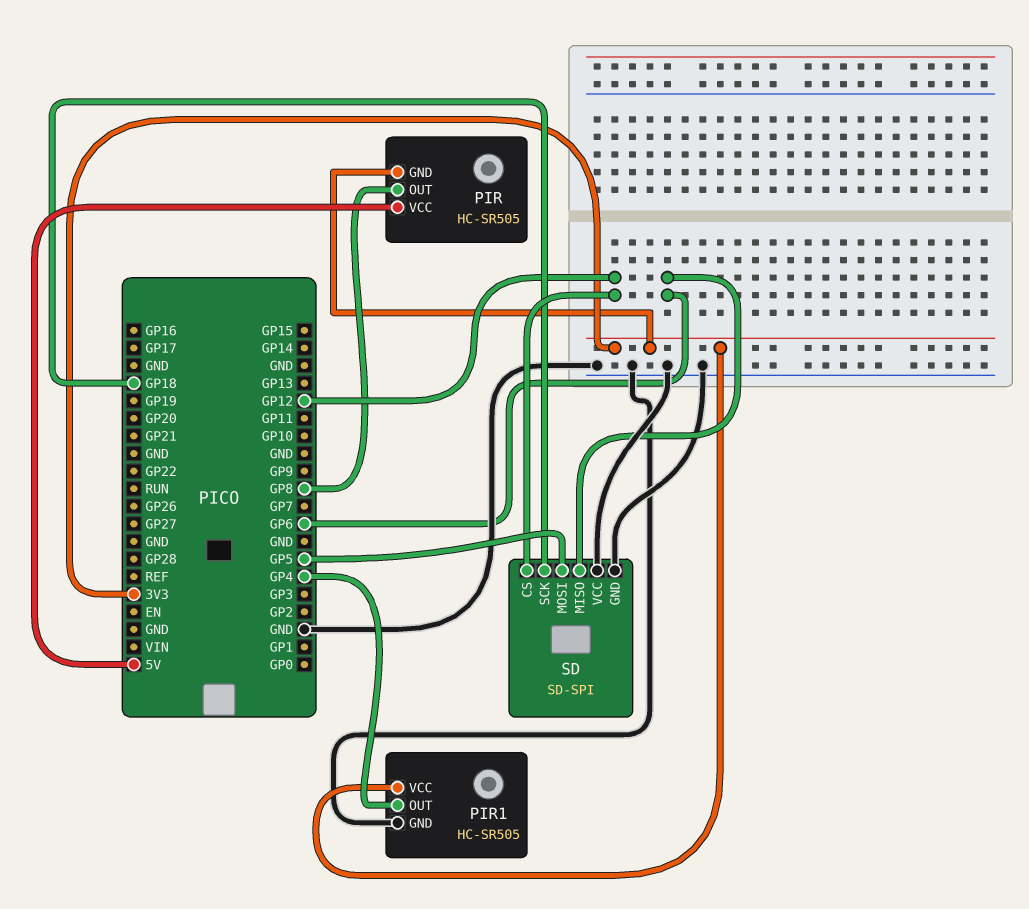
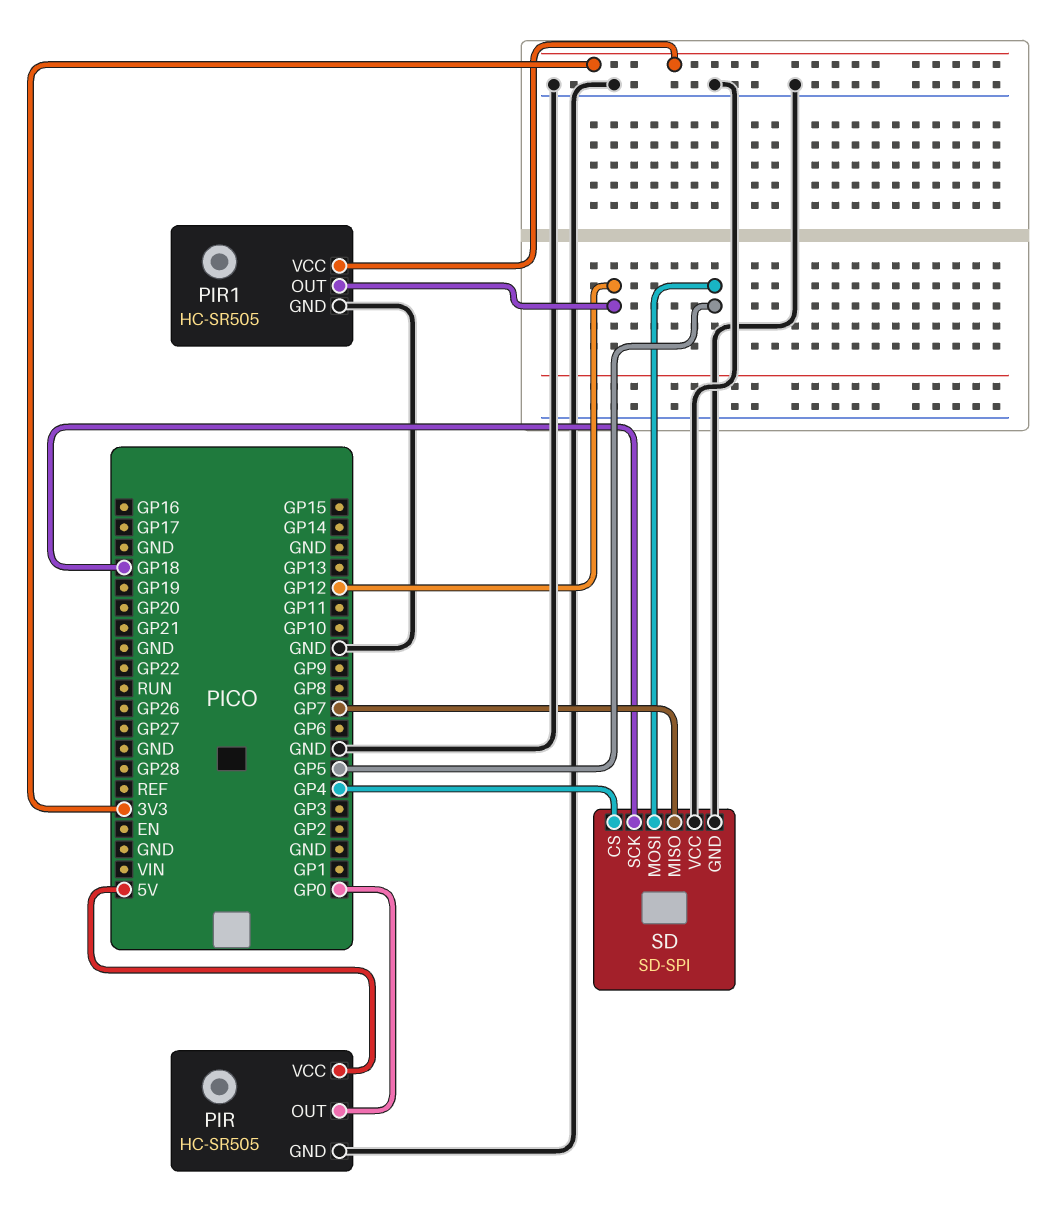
PIR pin GND: 3V3 -> GND
PIR pin OUT: GP8 -> GP0
PIR1 pin OUT: GP4 -> GP12
SD pin CS: GP12 -> GP4
SD pin MISO: GP6 -> GP7

